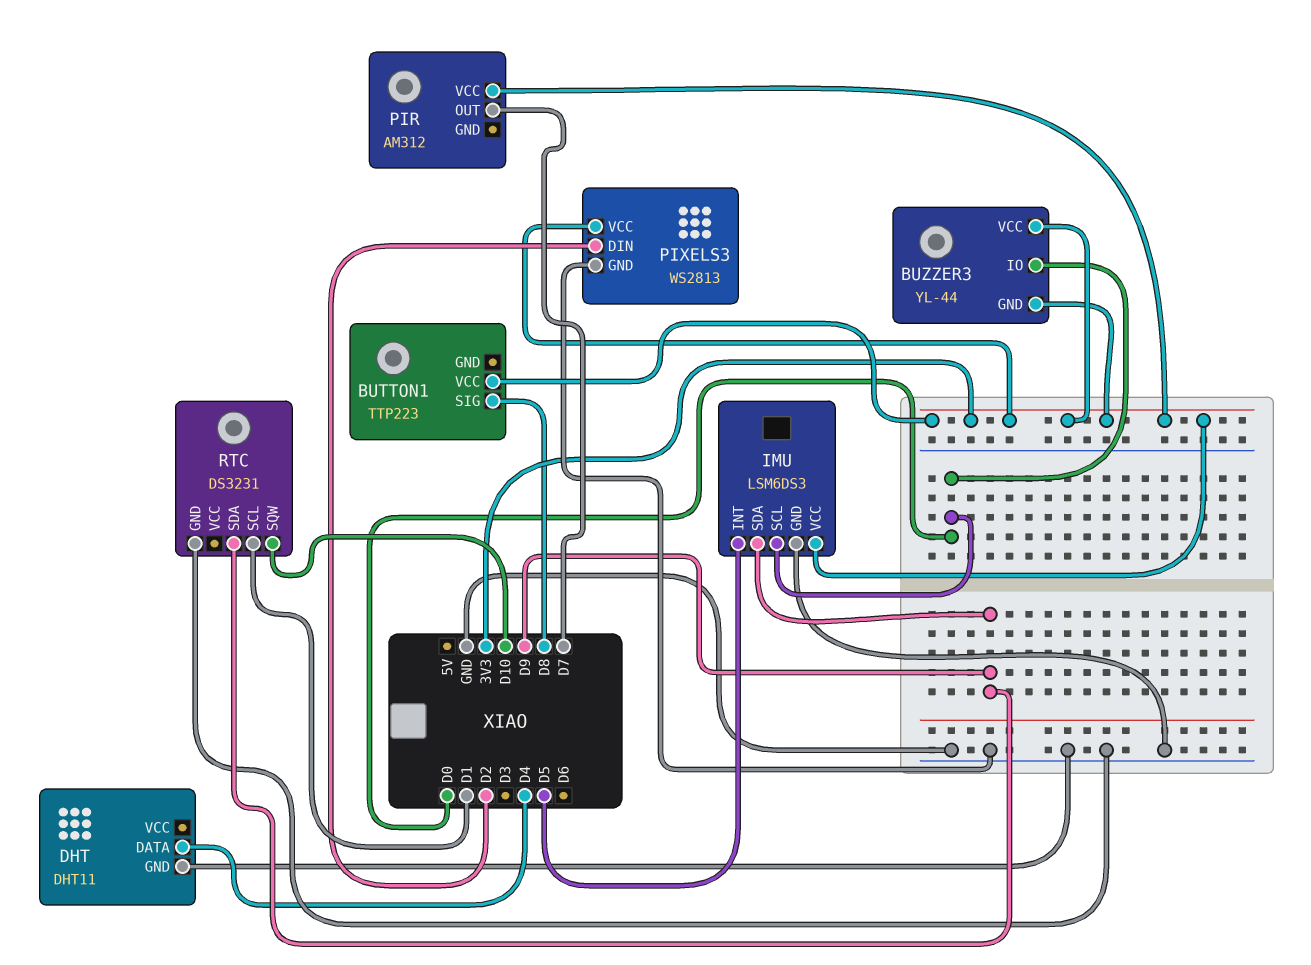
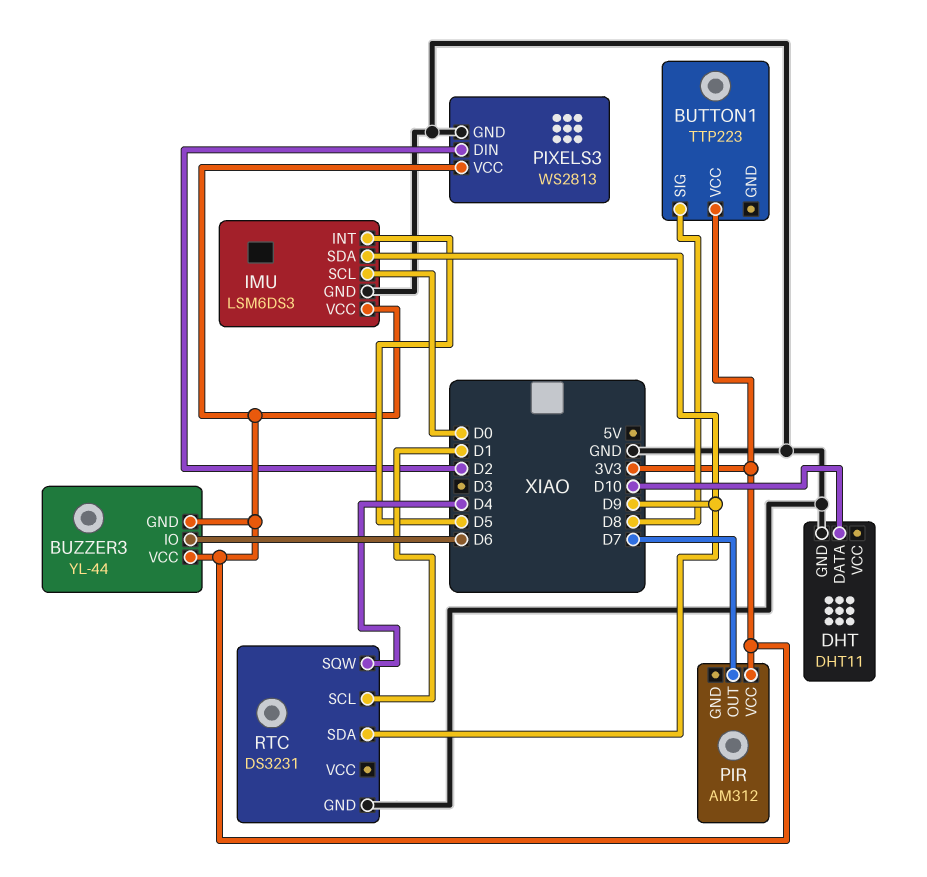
BUZZER3 pin IO: D0 -> D6
DHT pin DATA: D4 -> D10
RTC pin SQW: D10 -> D4

